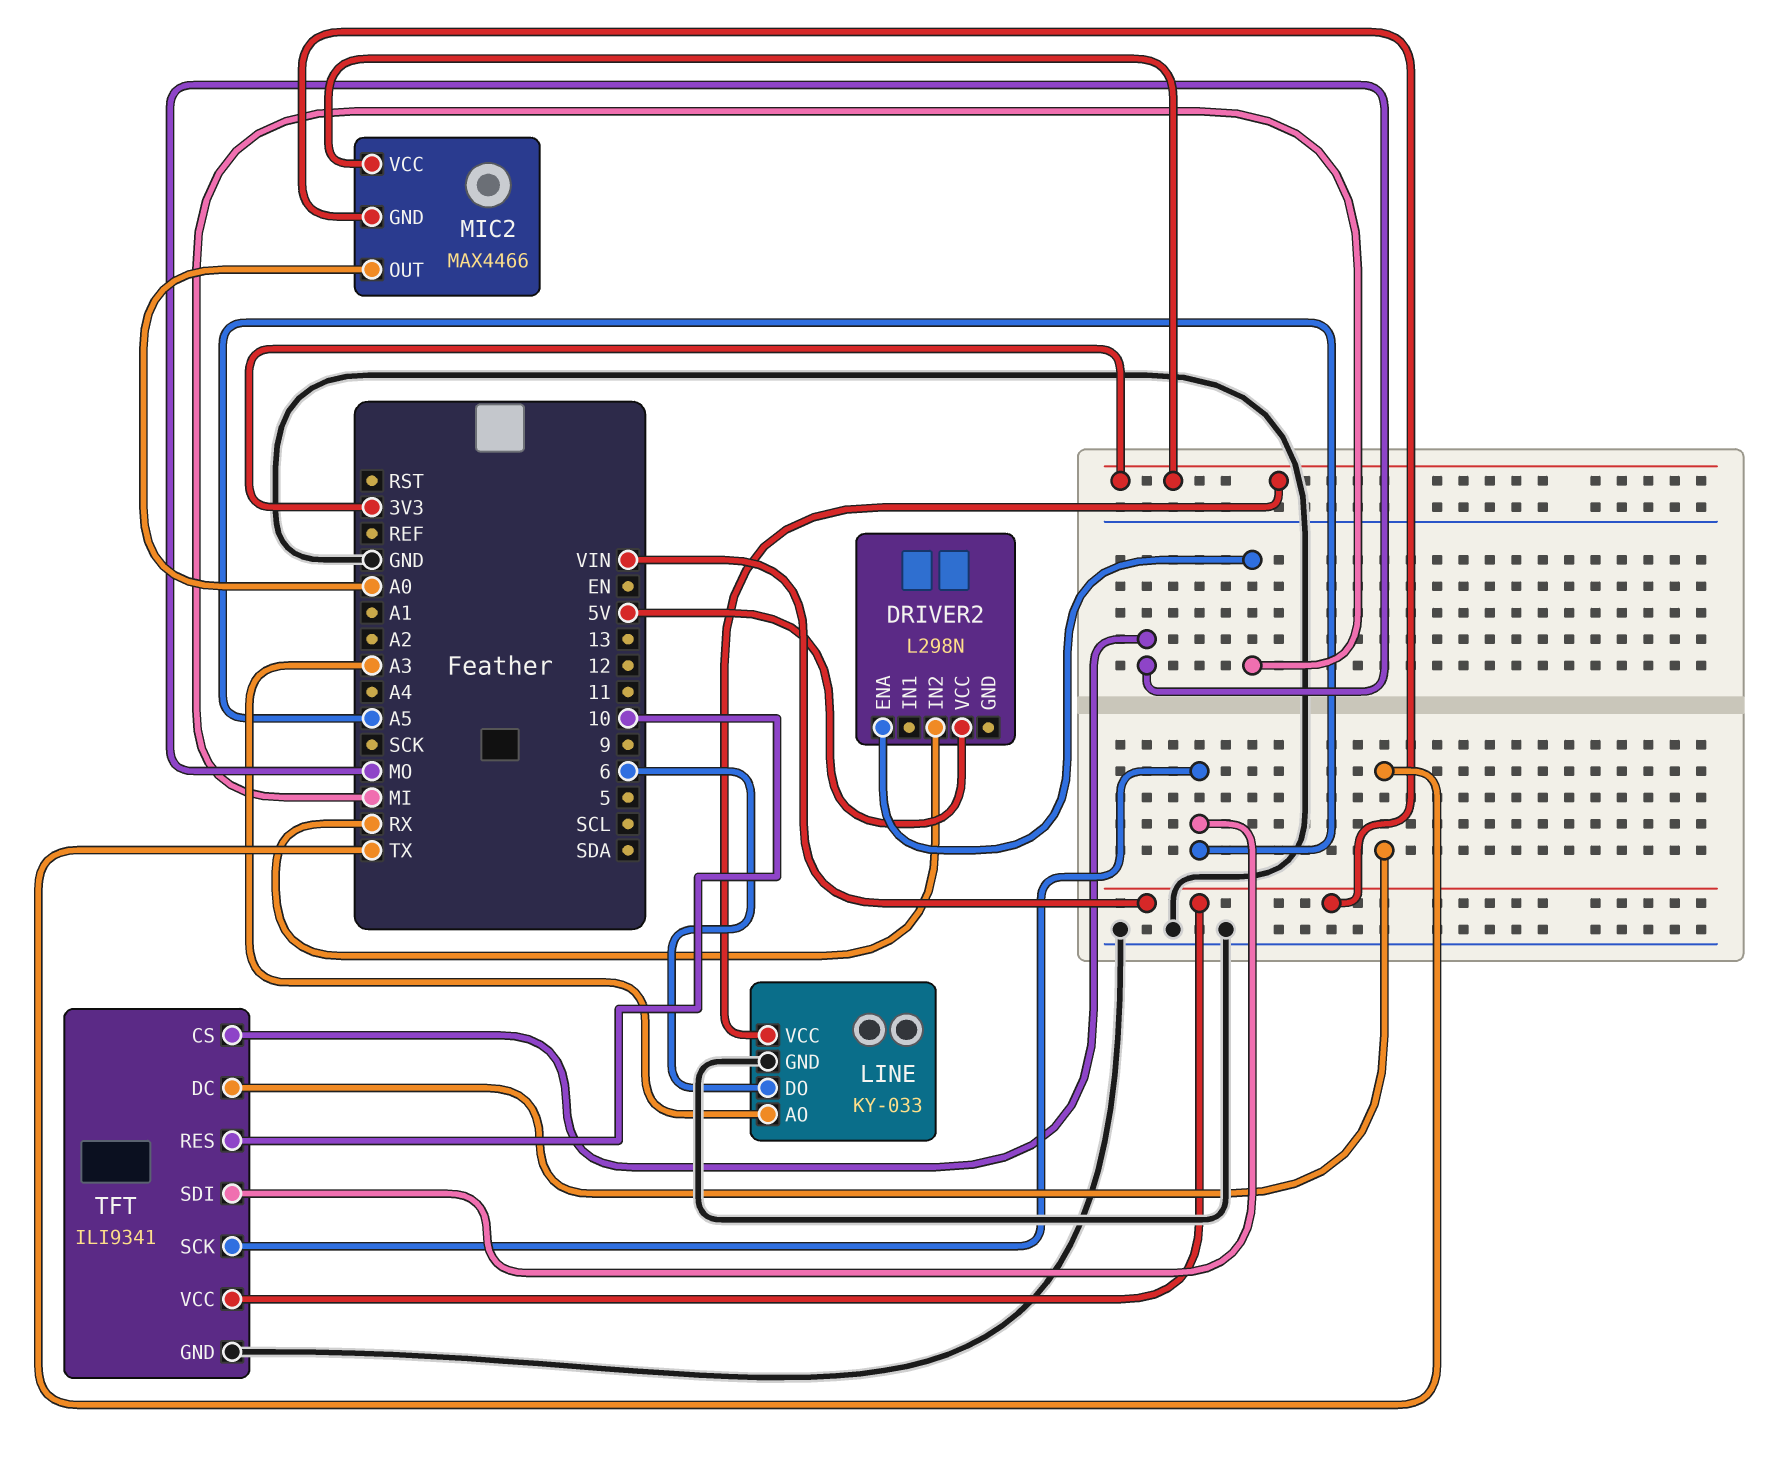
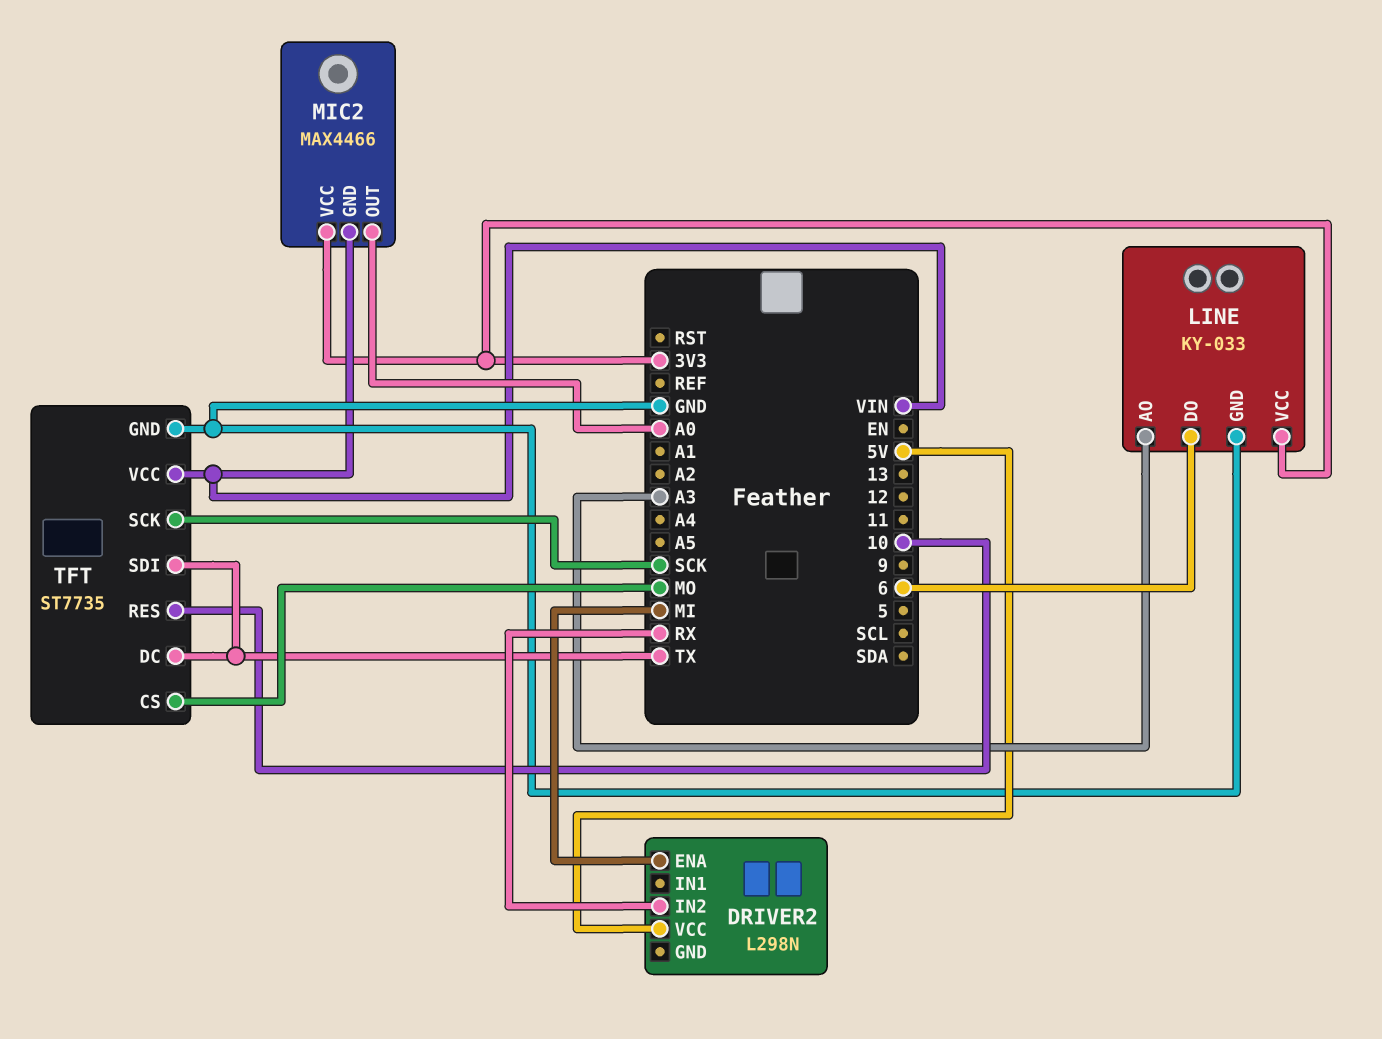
TFT: ILI9341 -> ST7735
TFT pin SCK: A5 -> SCK
TFT pin SDI: A5 -> TX

